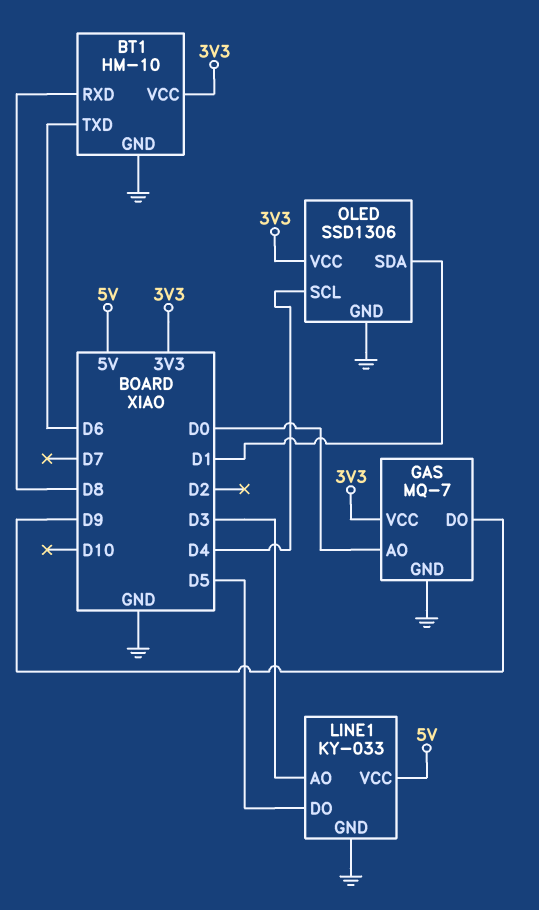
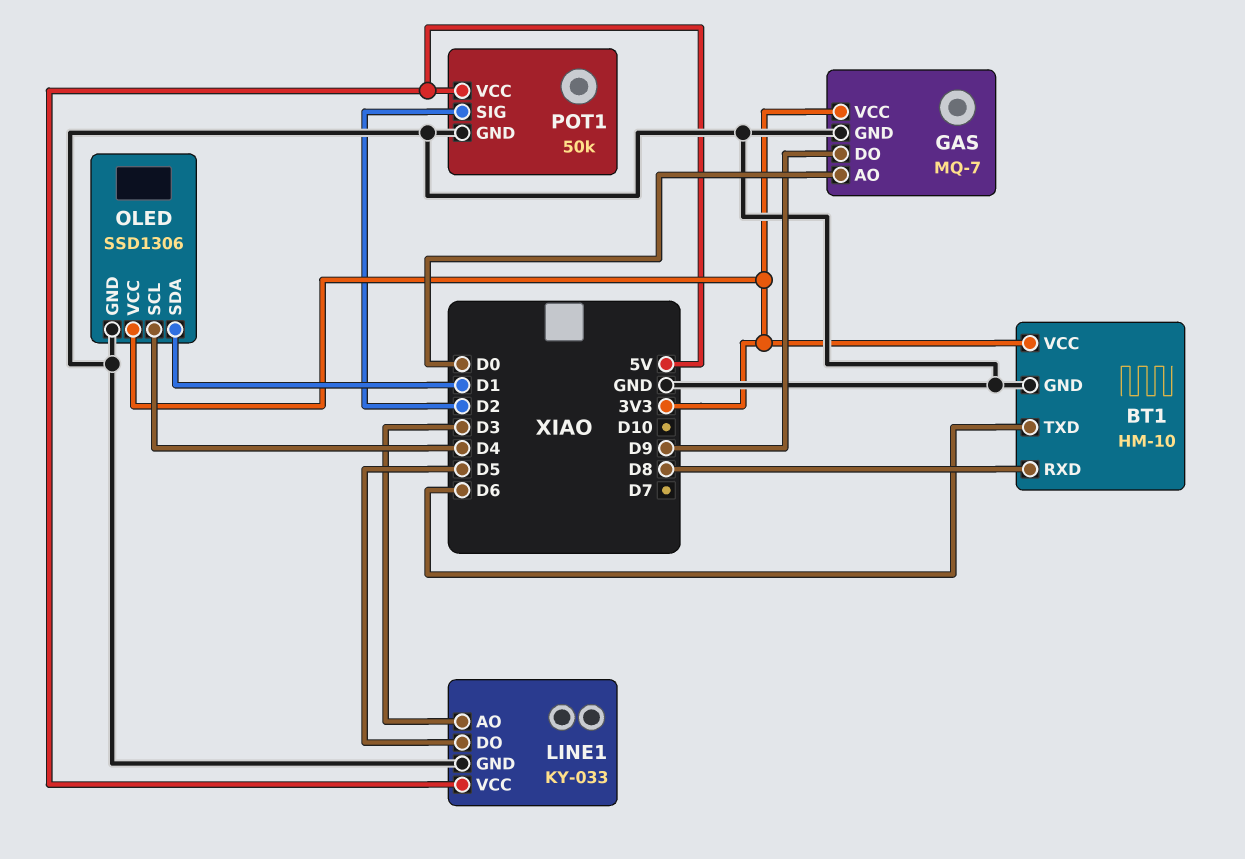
POT1: none -> 50k
POT1 pin GND: none -> GND
POT1 pin SIG: none -> D2
POT1 pin VCC: none -> 5V

